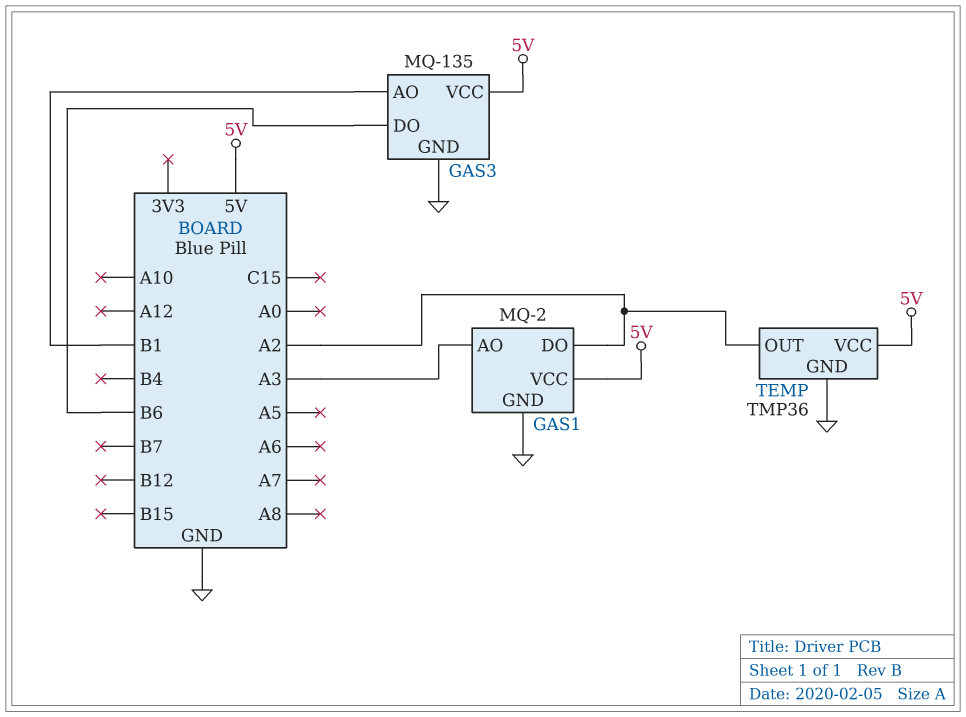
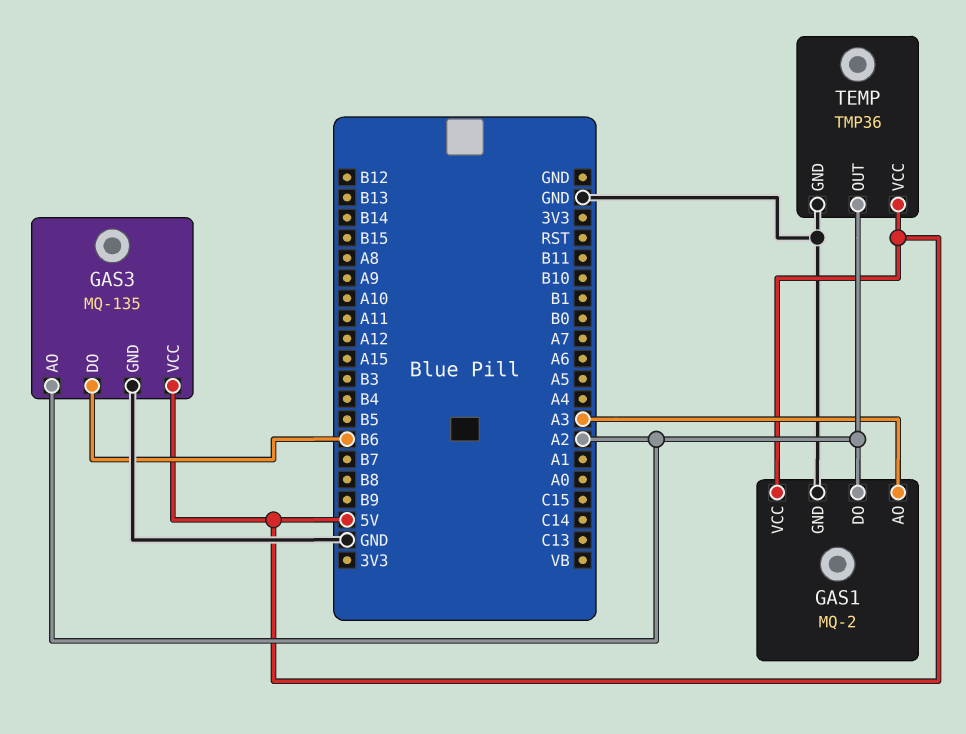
GAS3 pin AO: B1 -> A2

